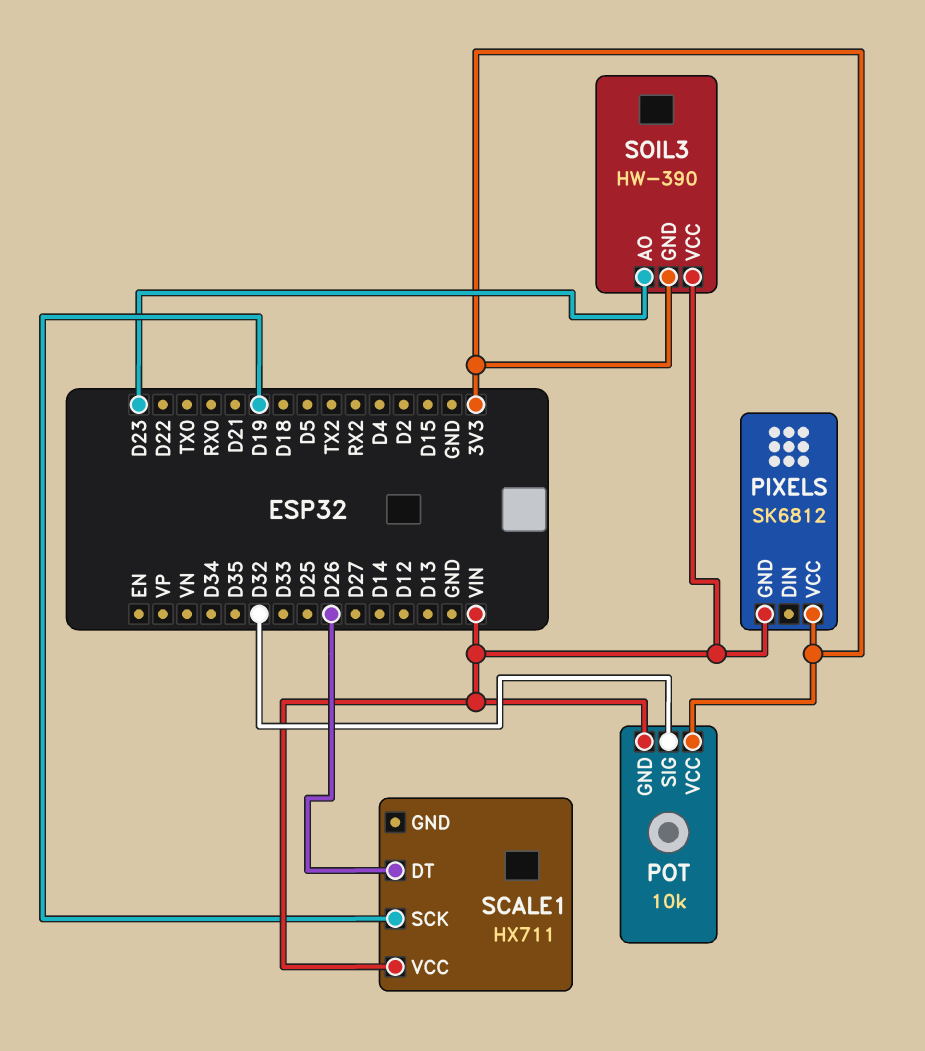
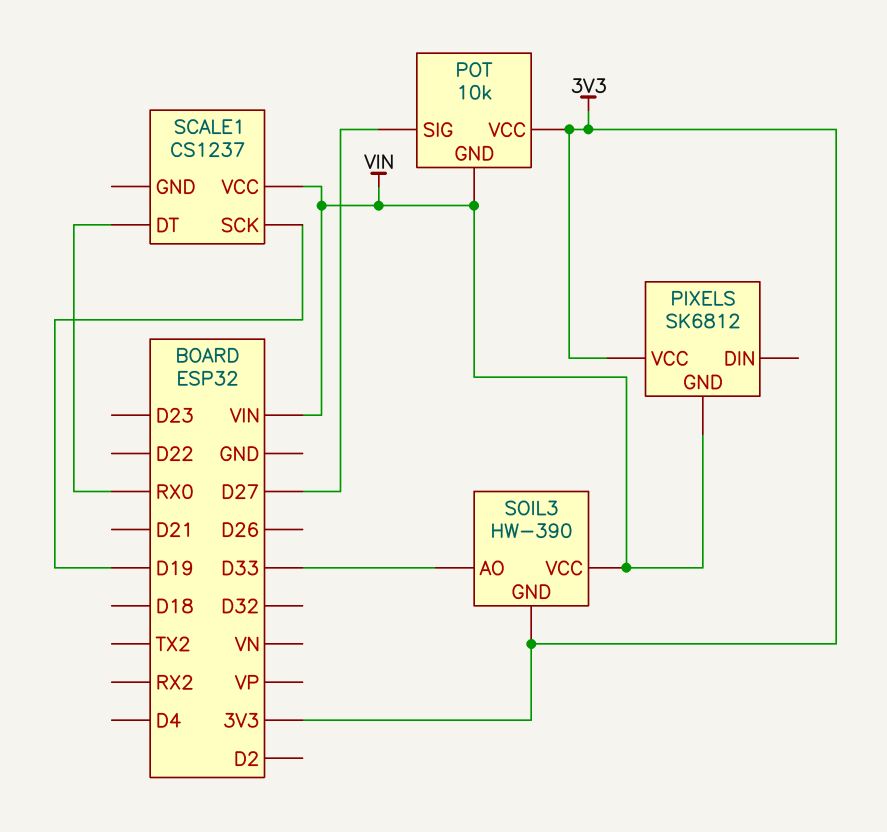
POT pin SIG: D32 -> D27
SCALE1: HX711 -> CS1237
SCALE1 pin DT: D26 -> RX0
SOIL3 pin AO: D23 -> D33

